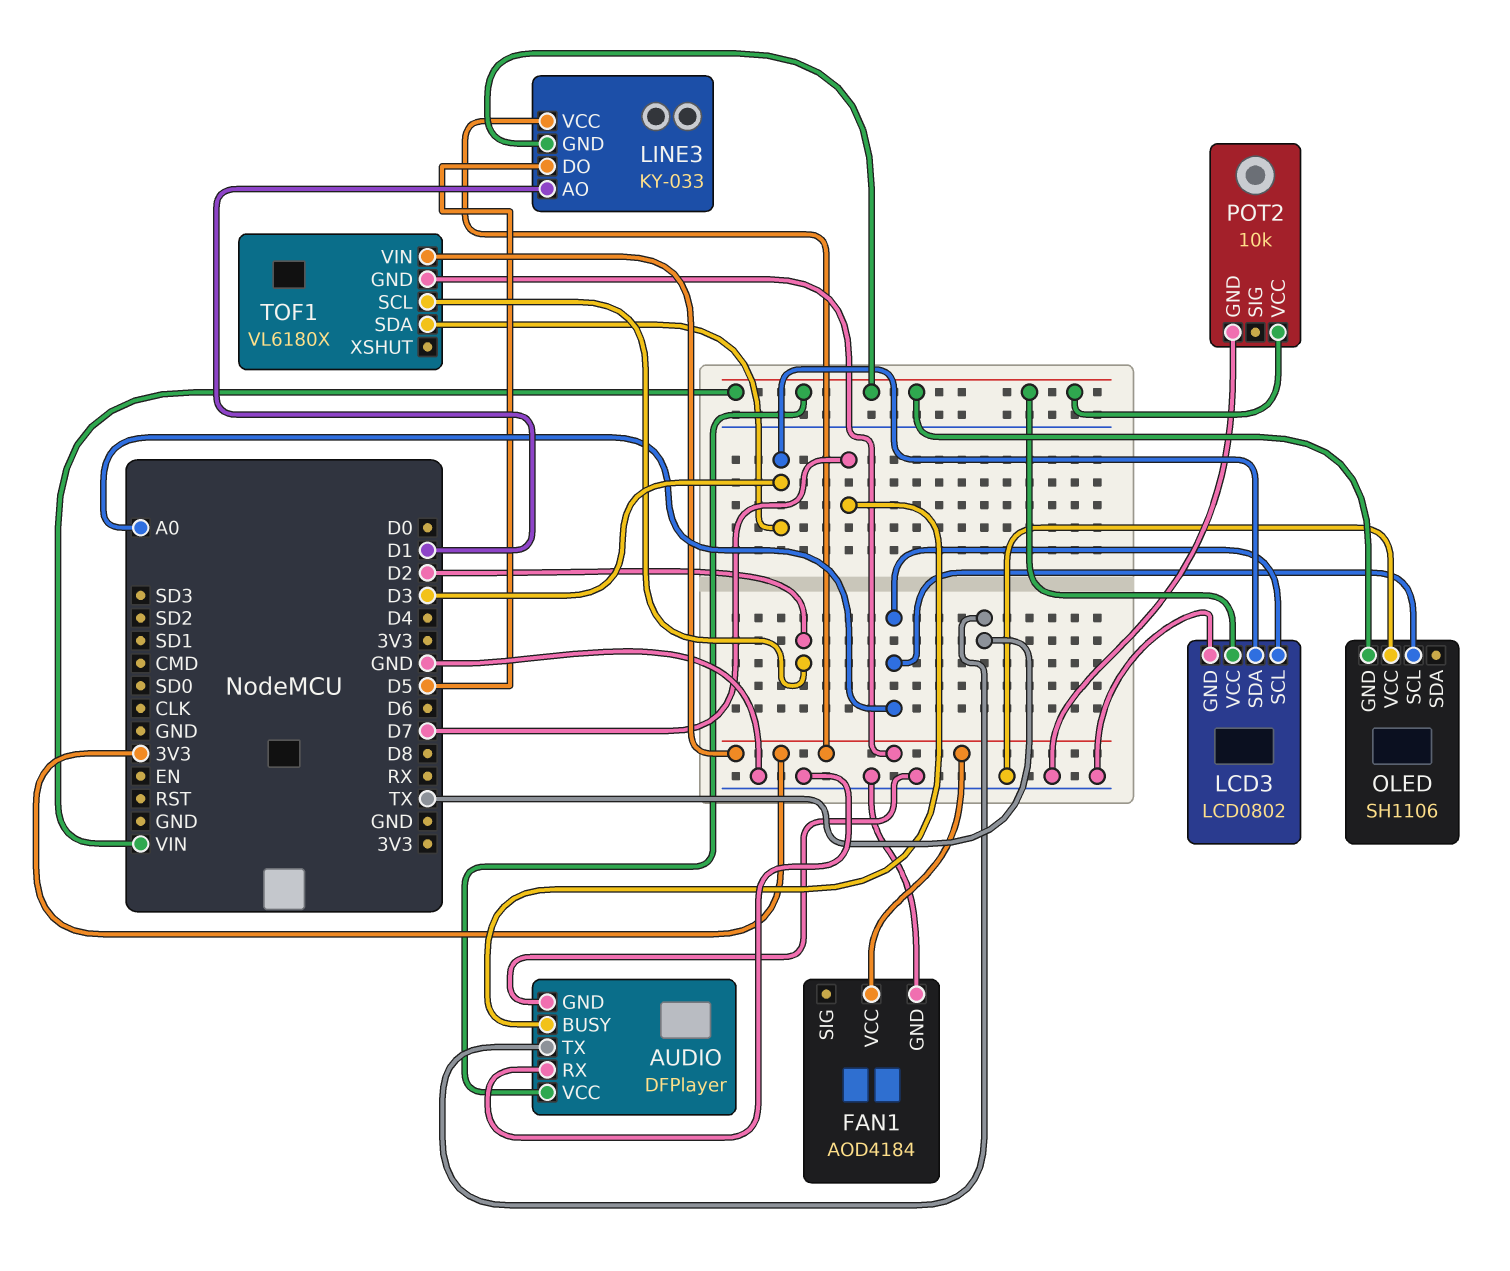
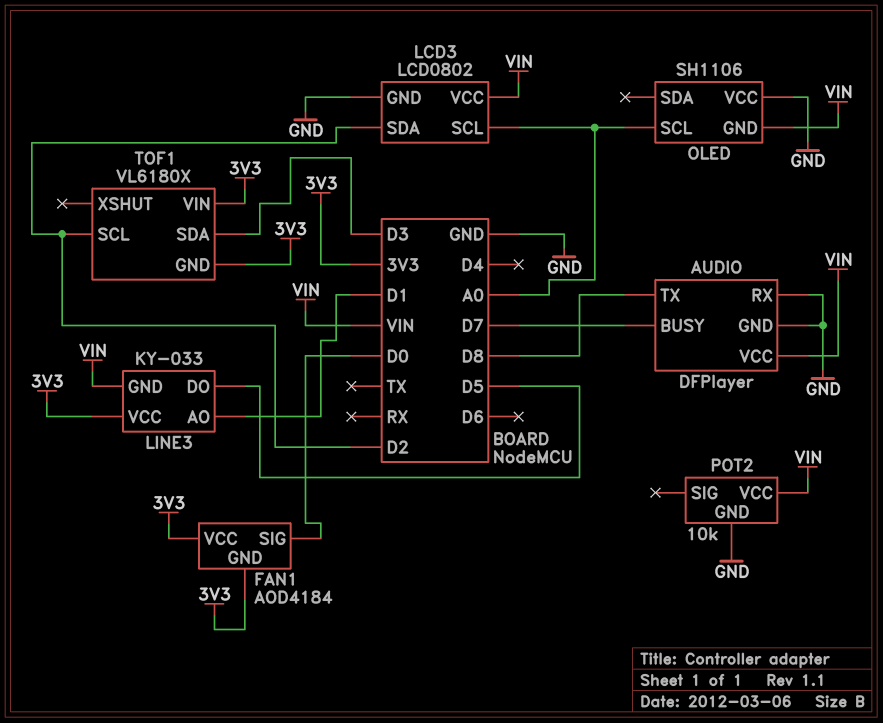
AUDIO pin TX: TX -> D8
FAN1 pin GND: GND -> 3V3
FAN1 pin SIG: none -> D0
LCD3 pin SDA: D3 -> D2

